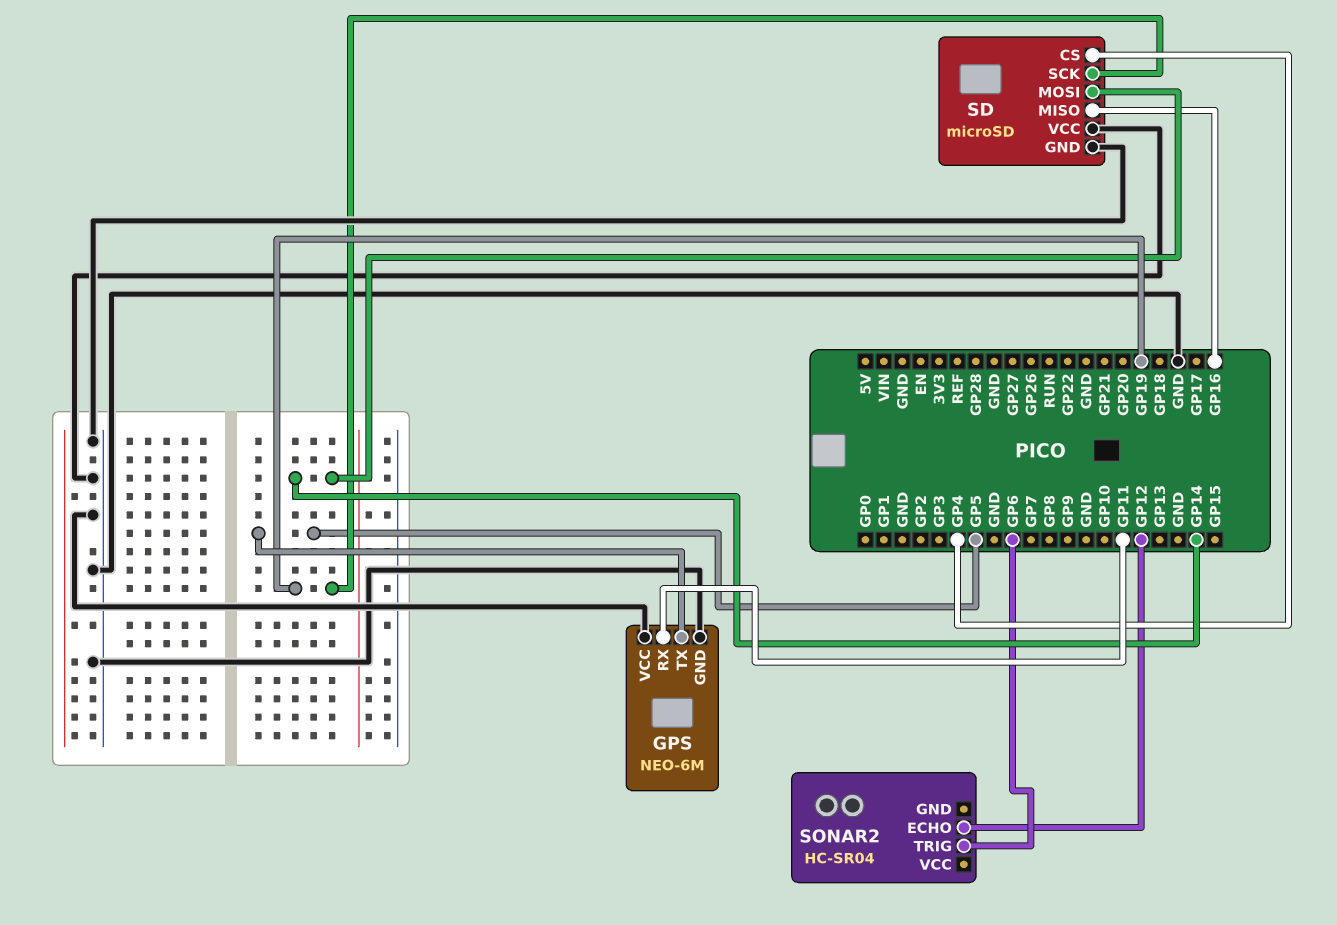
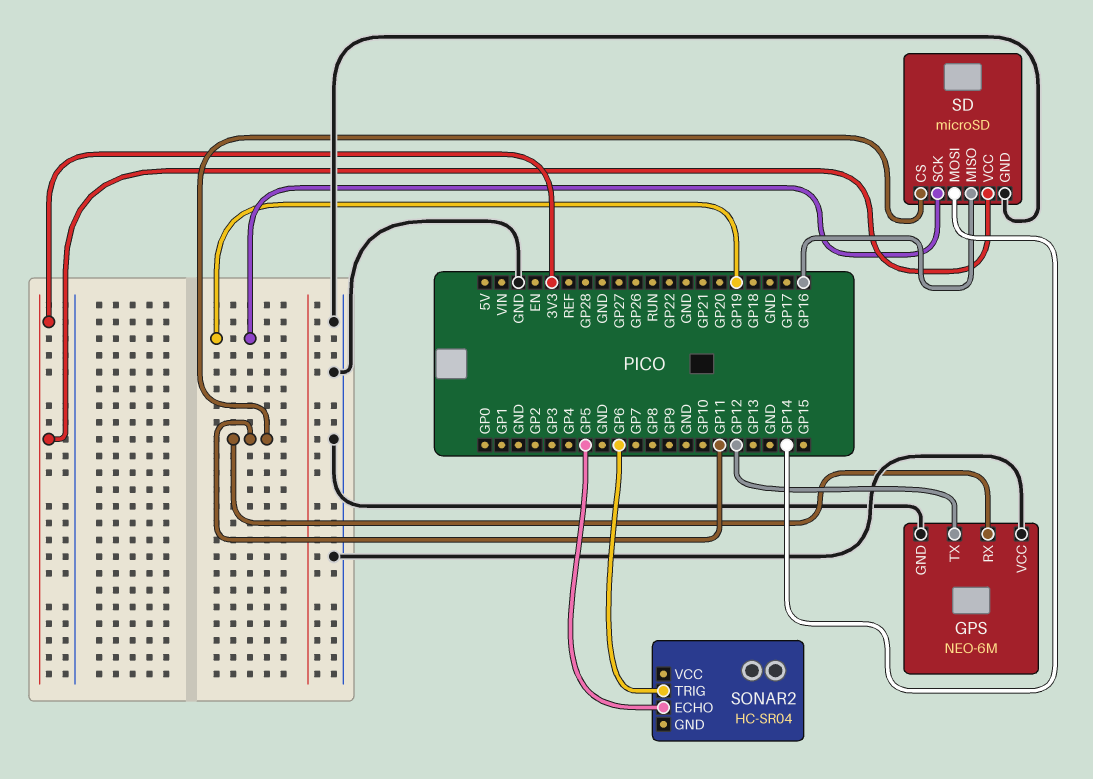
GPS pin TX: GP5 -> GP12
SD pin CS: GP4 -> GP11
SD pin VCC: GND -> 3V3
SONAR2 pin ECHO: GP12 -> GP5

